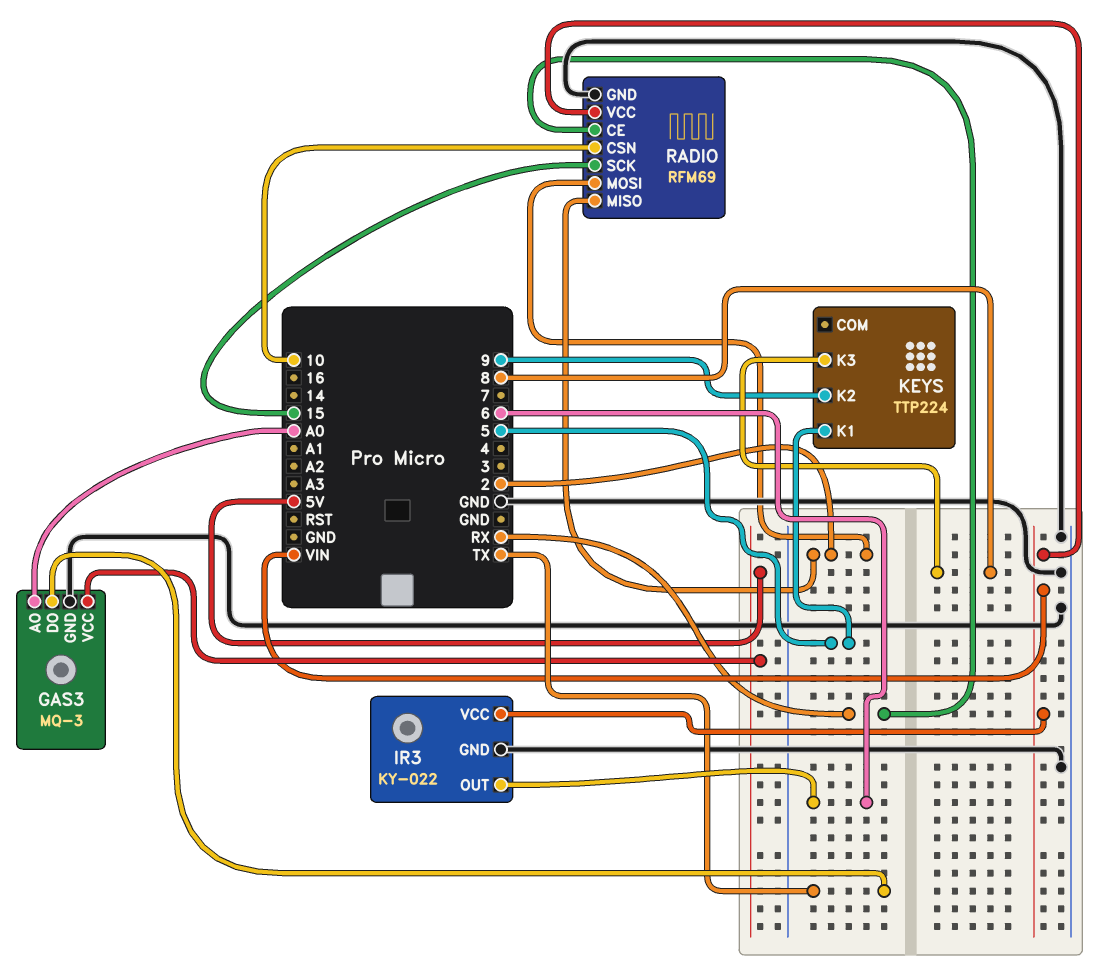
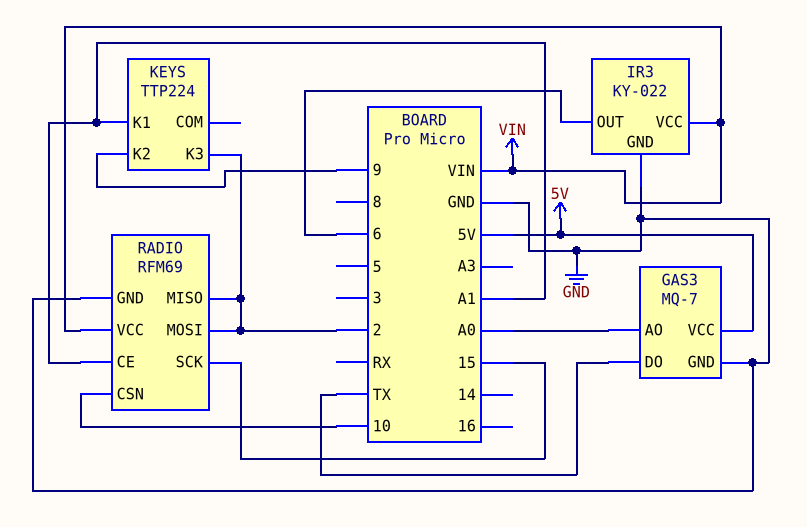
GAS3: MQ-3 -> MQ-7
KEYS pin K1: 5 -> A1
KEYS pin K3: 8 -> 2
RADIO pin CE: RX -> A1

